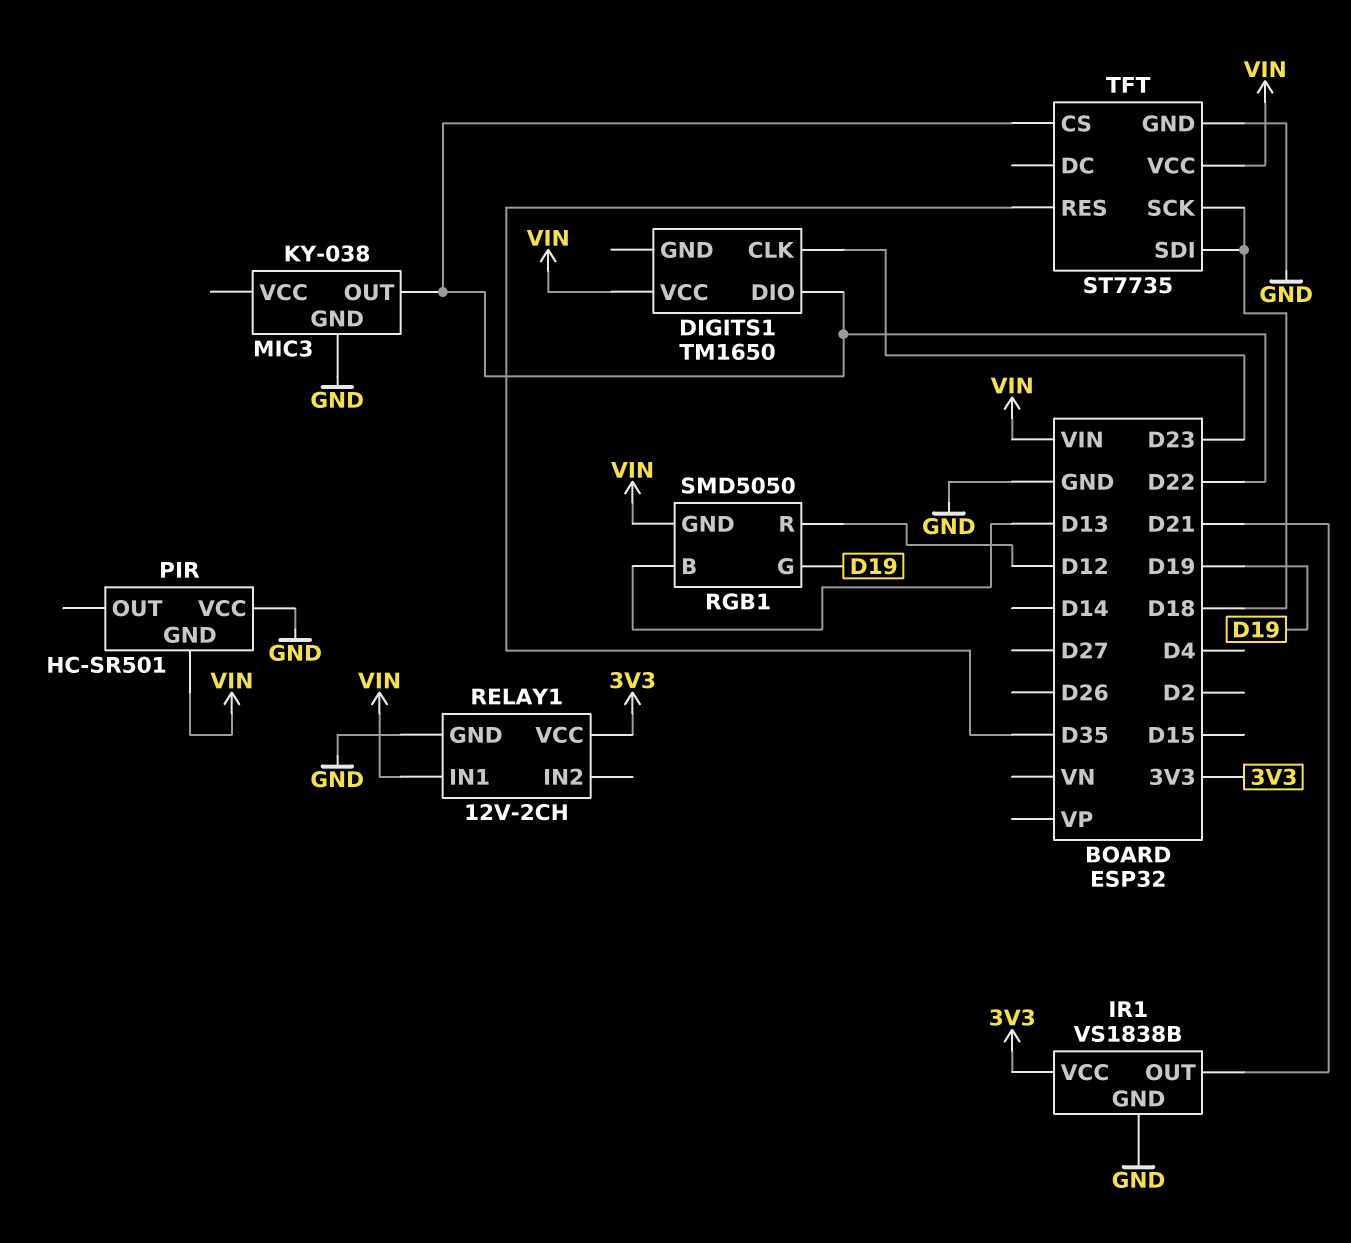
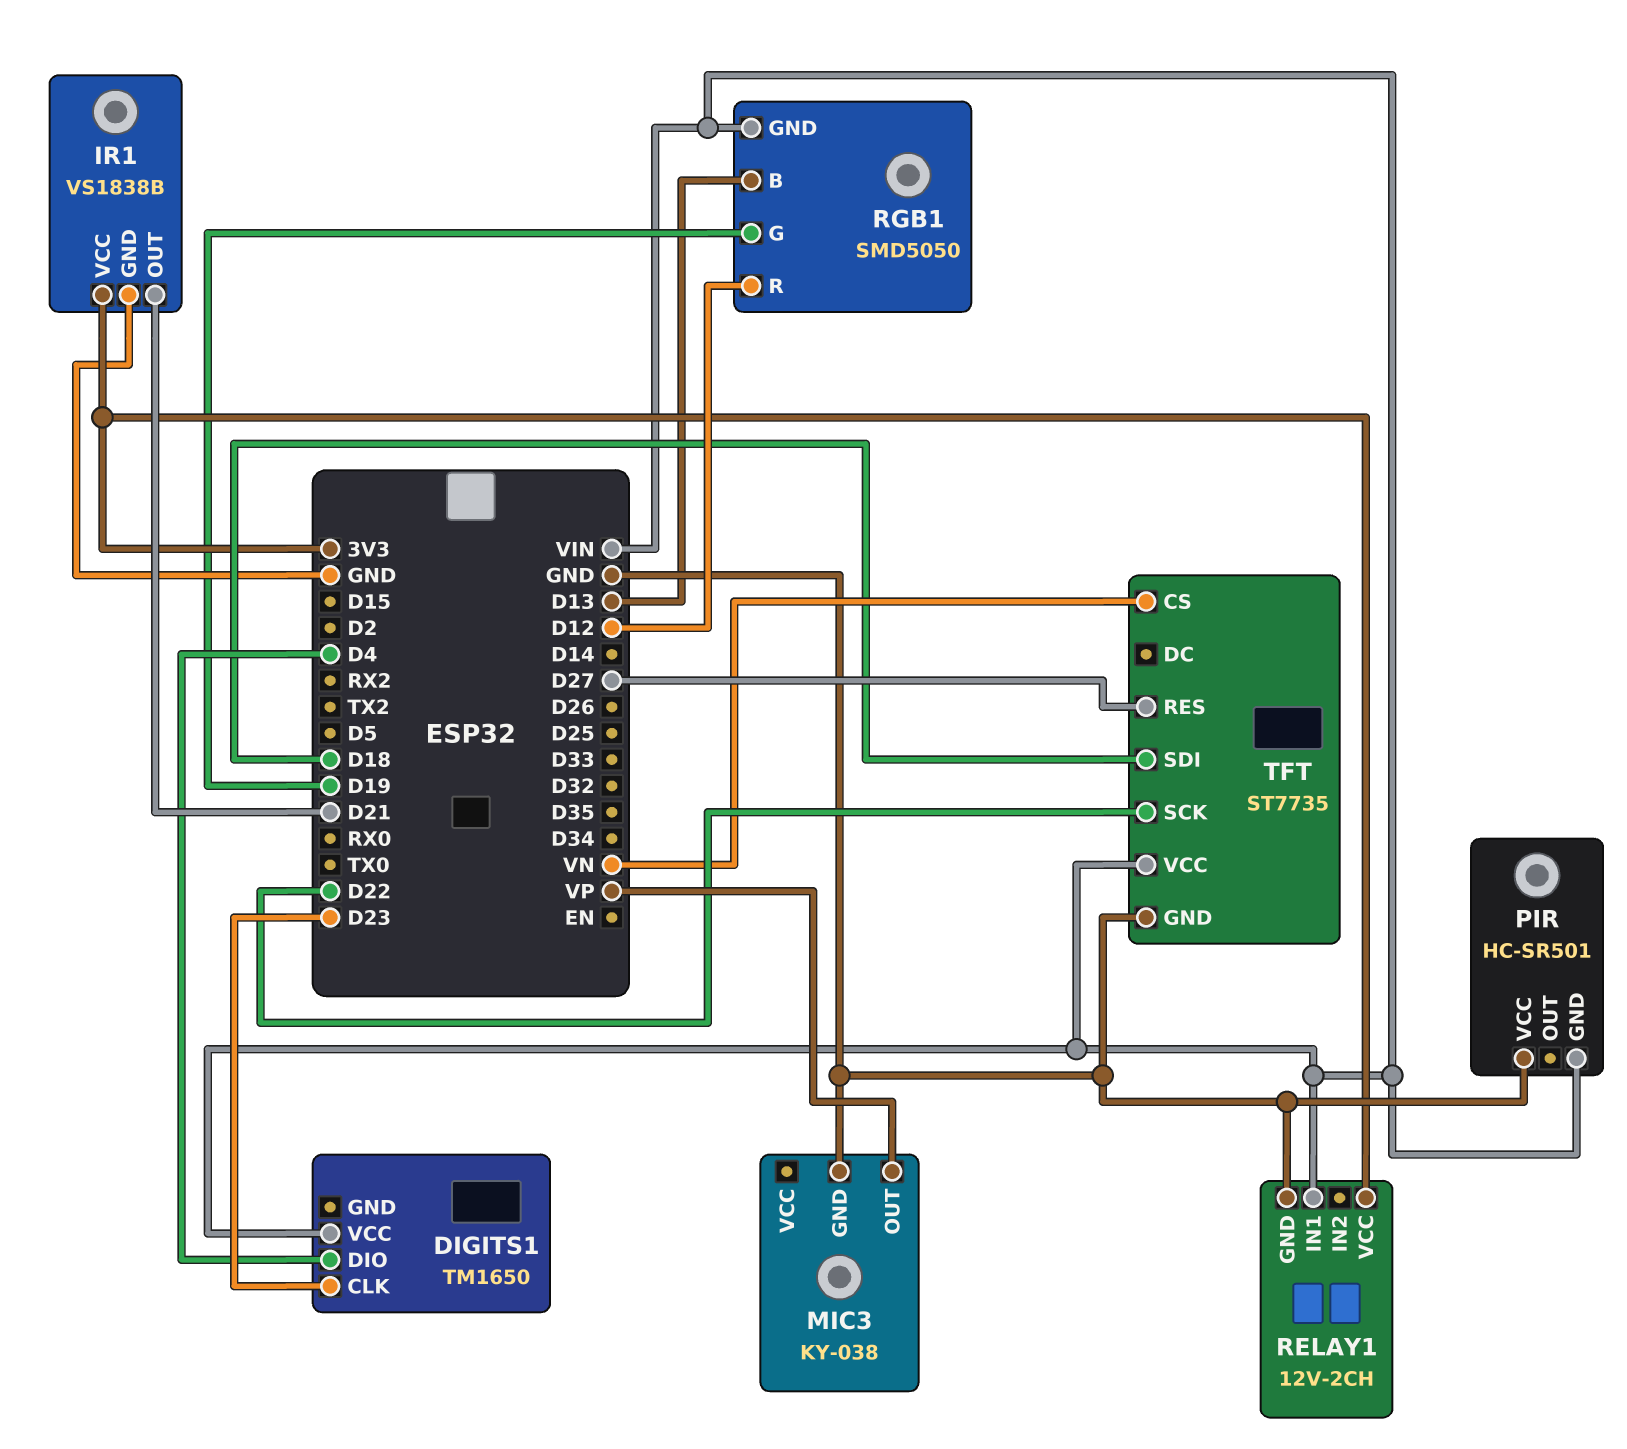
DIGITS1 pin DIO: D22 -> D4
MIC3 pin OUT: D22 -> VP
TFT pin CS: D22 -> VN
TFT pin RES: D35 -> D27
TFT pin SCK: D18 -> D22

